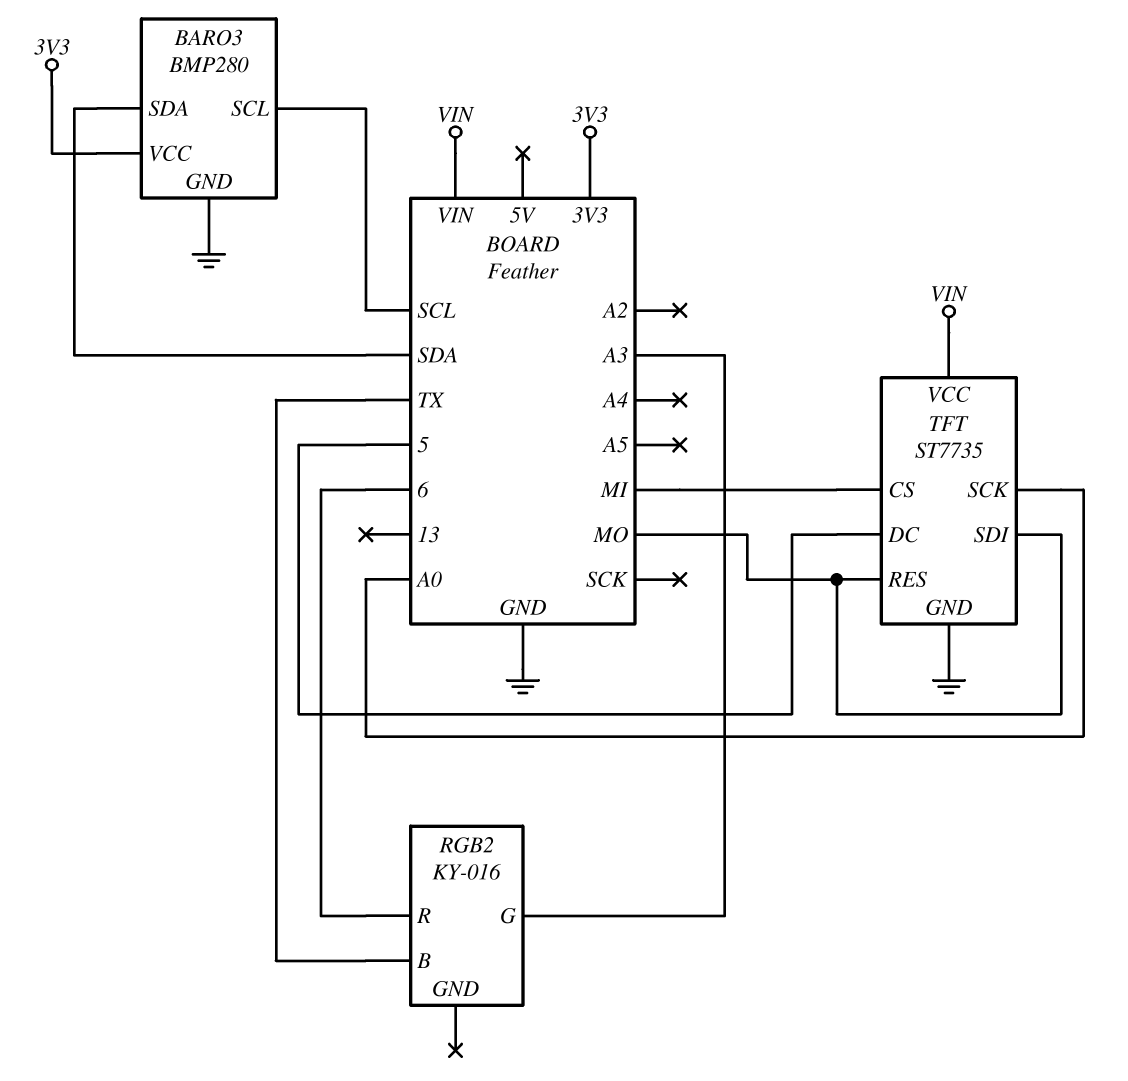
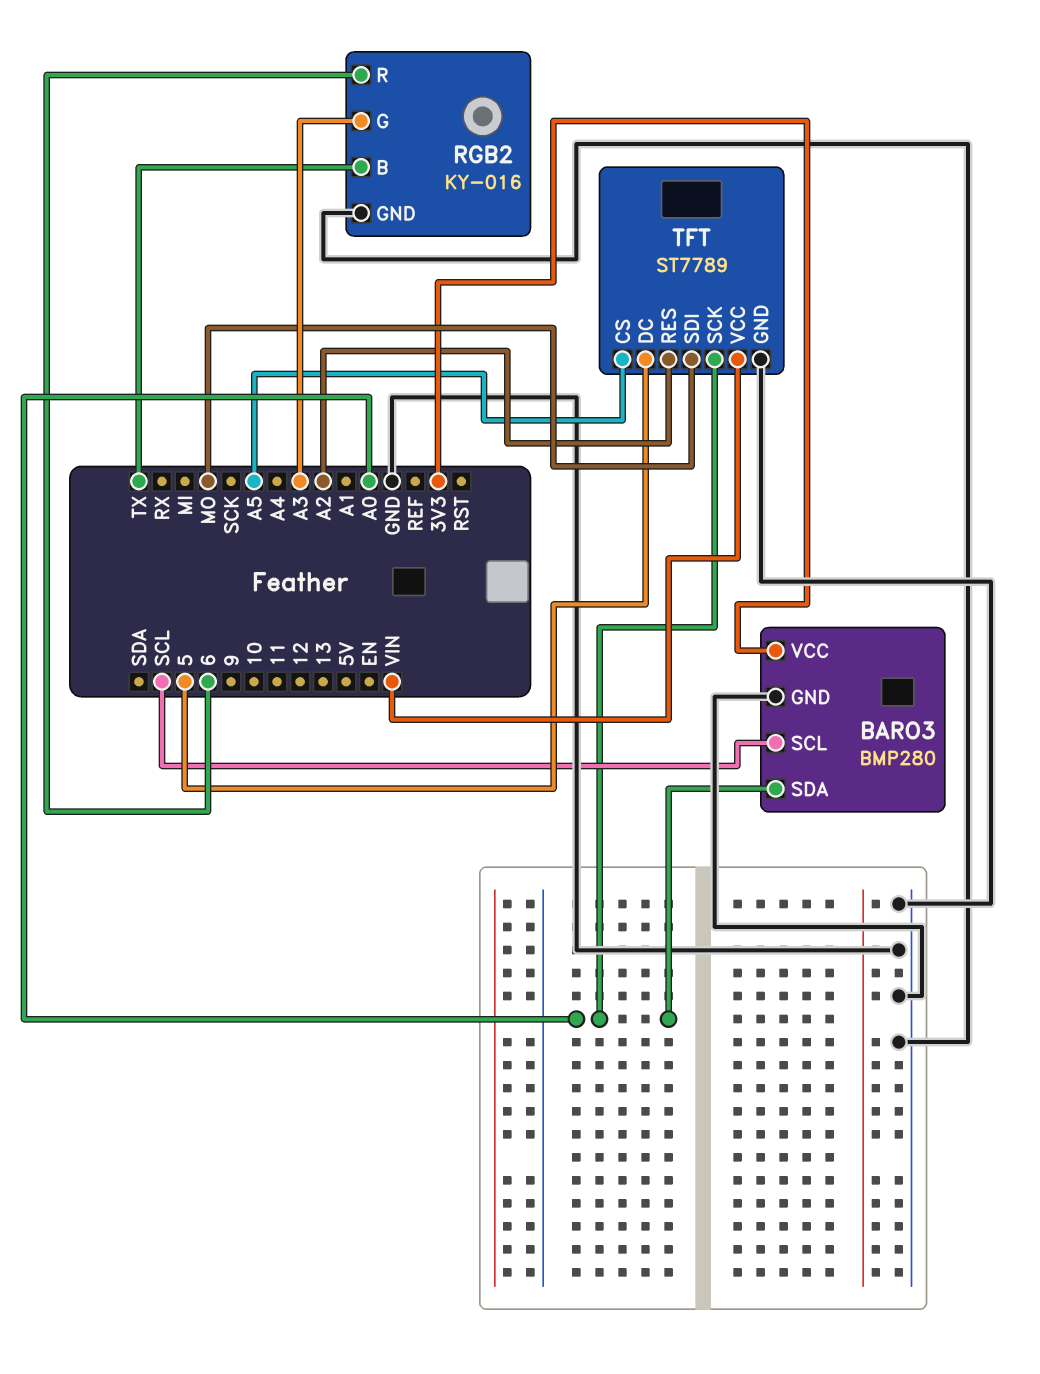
BARO3 pin SDA: SDA -> A0
RGB2 pin GND: none -> GND
TFT: ST7735 -> ST7789
TFT pin CS: MI -> A5
TFT pin RES: MO -> A2

